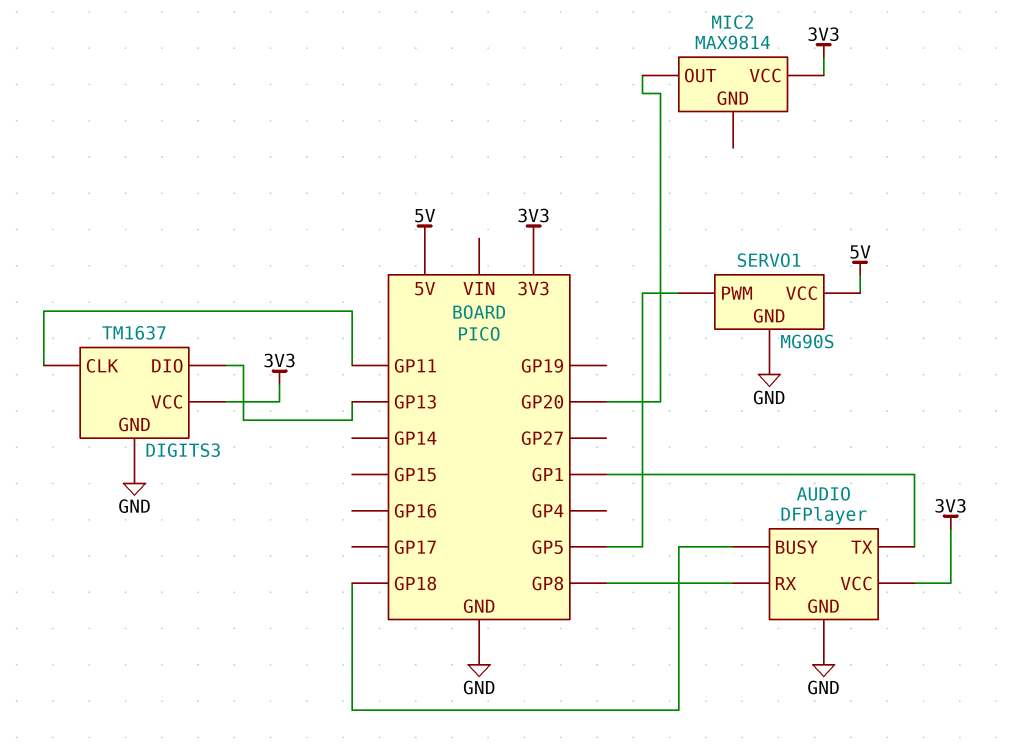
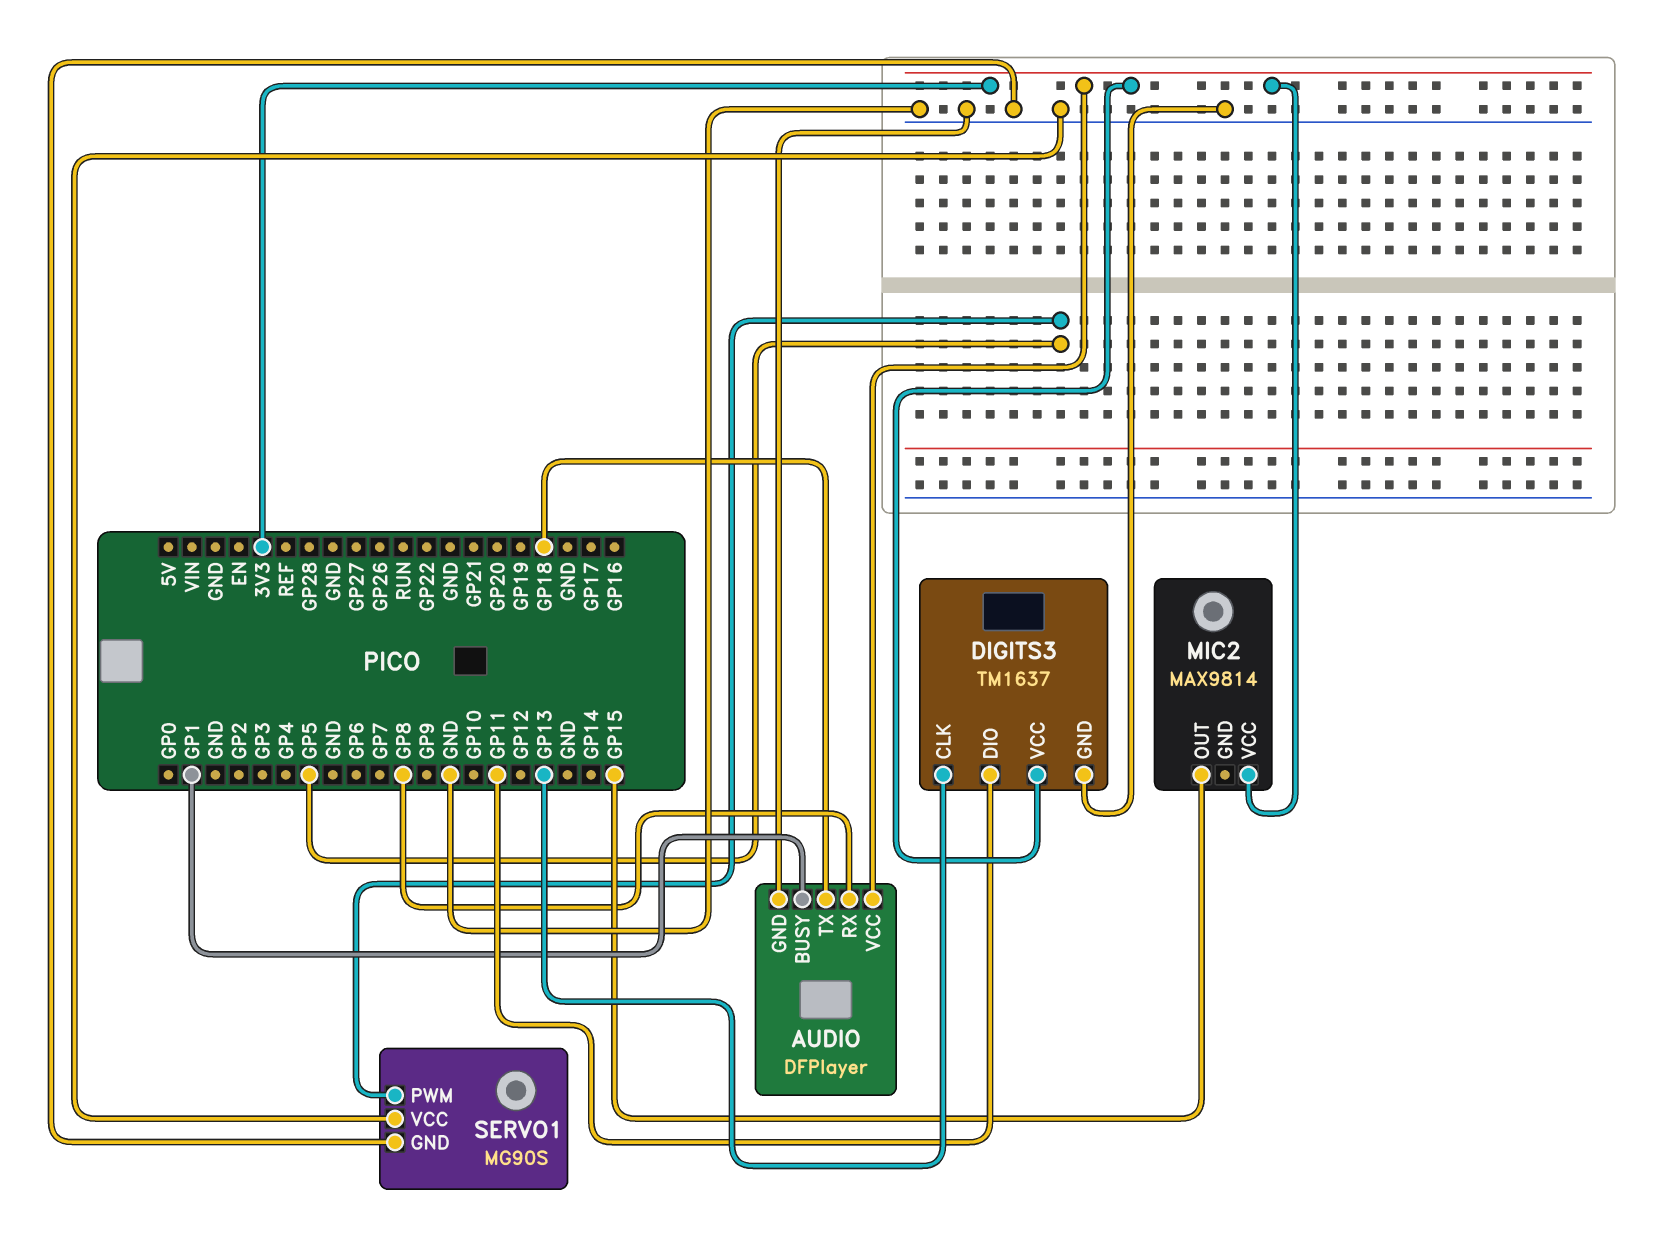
AUDIO pin BUSY: GP18 -> GP1
AUDIO pin TX: GP1 -> GP18
DIGITS3 pin CLK: GP11 -> GP13
DIGITS3 pin DIO: GP13 -> GP11
MIC2 pin OUT: GP20 -> GP15
SERVO1 pin VCC: 5V -> GND

